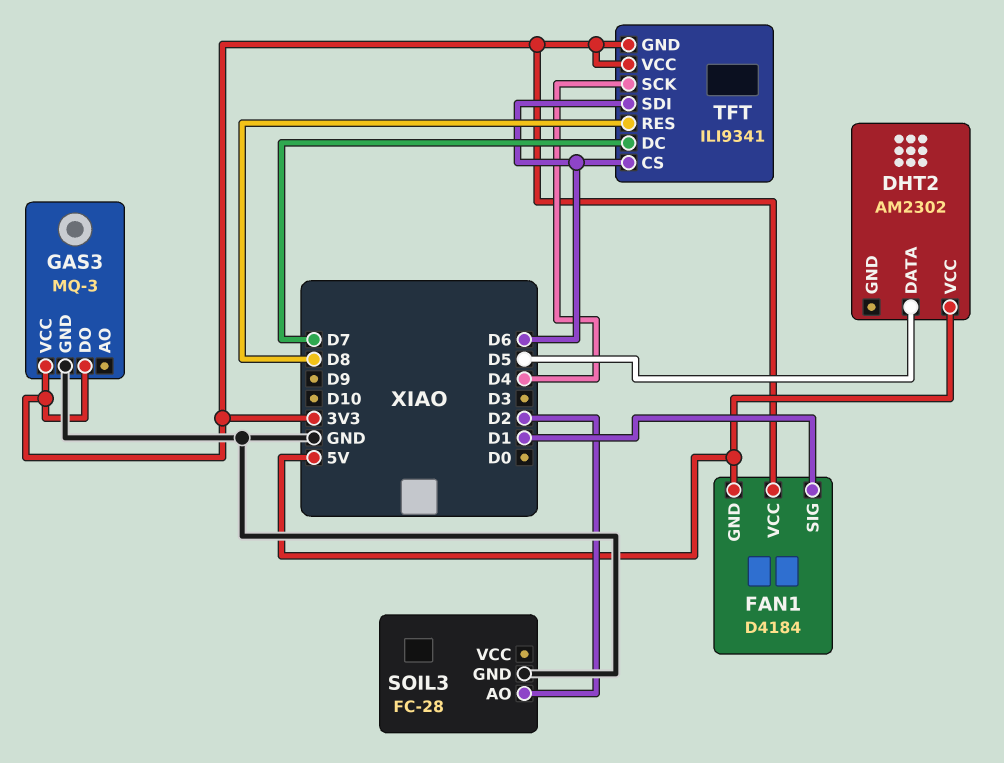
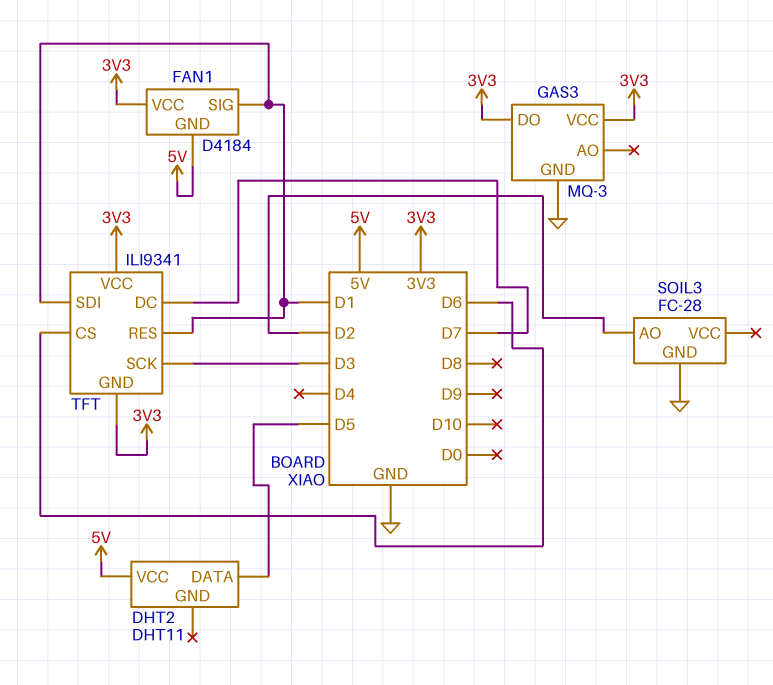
DHT2: AM2302 -> DHT11
TFT pin RES: D8 -> D1
TFT pin SCK: D4 -> D3
TFT pin SDI: D6 -> D1

